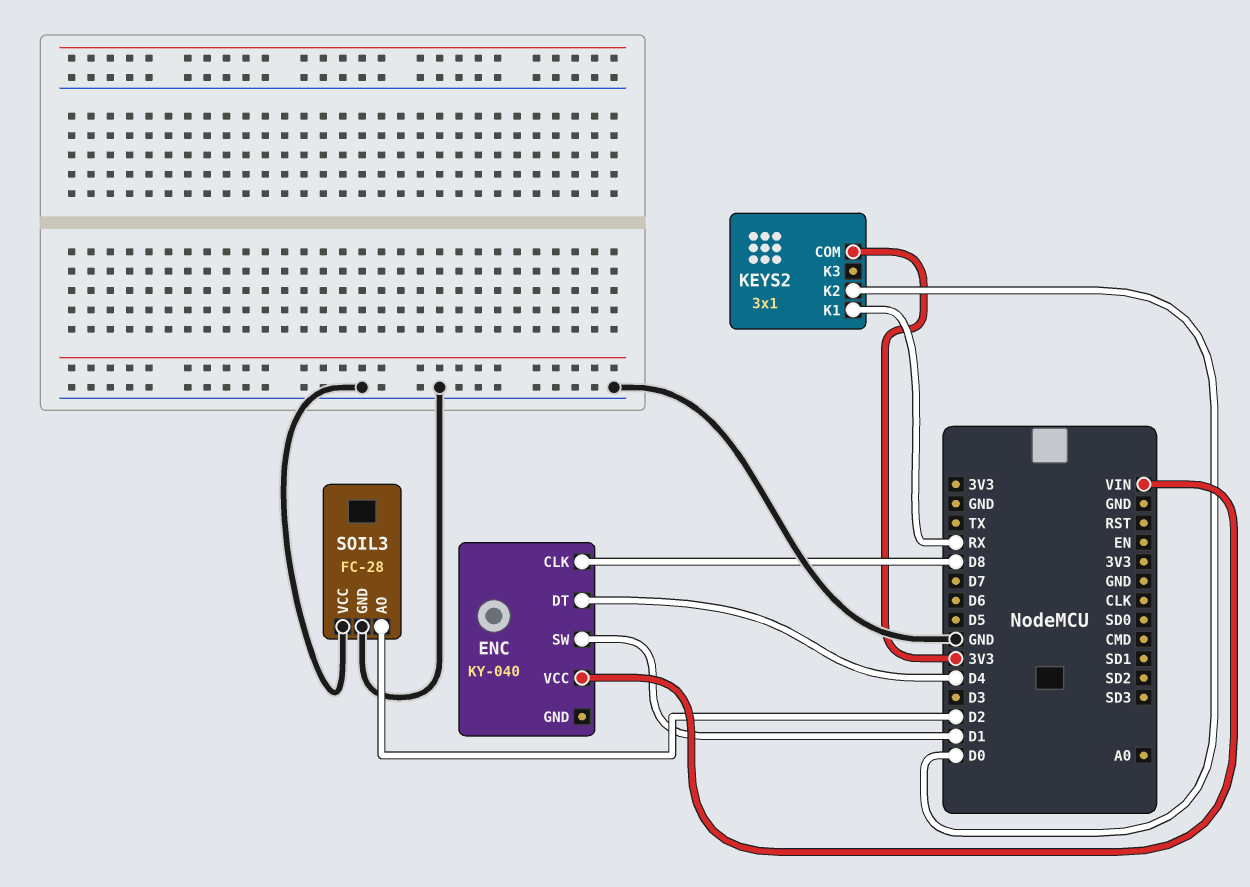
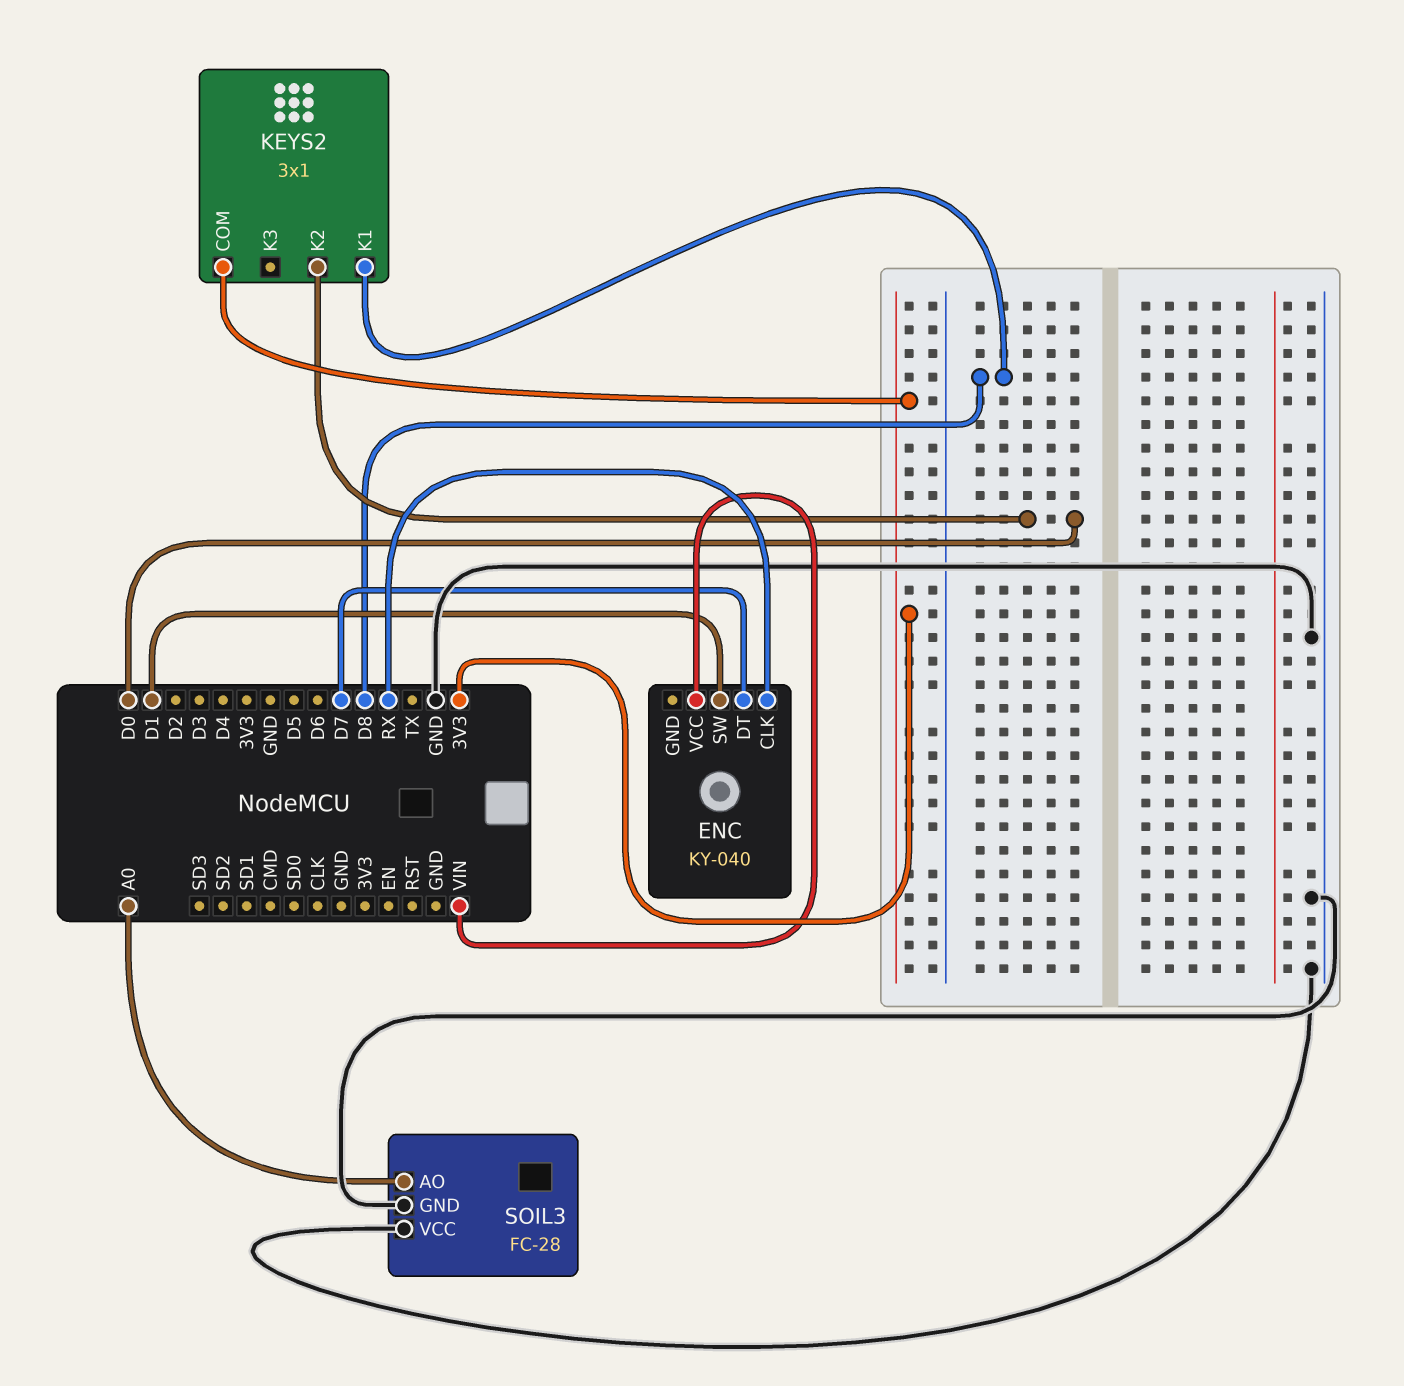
ENC pin CLK: D8 -> RX
ENC pin DT: D4 -> D7
KEYS2 pin K1: RX -> D8
SOIL3 pin AO: D2 -> A0

